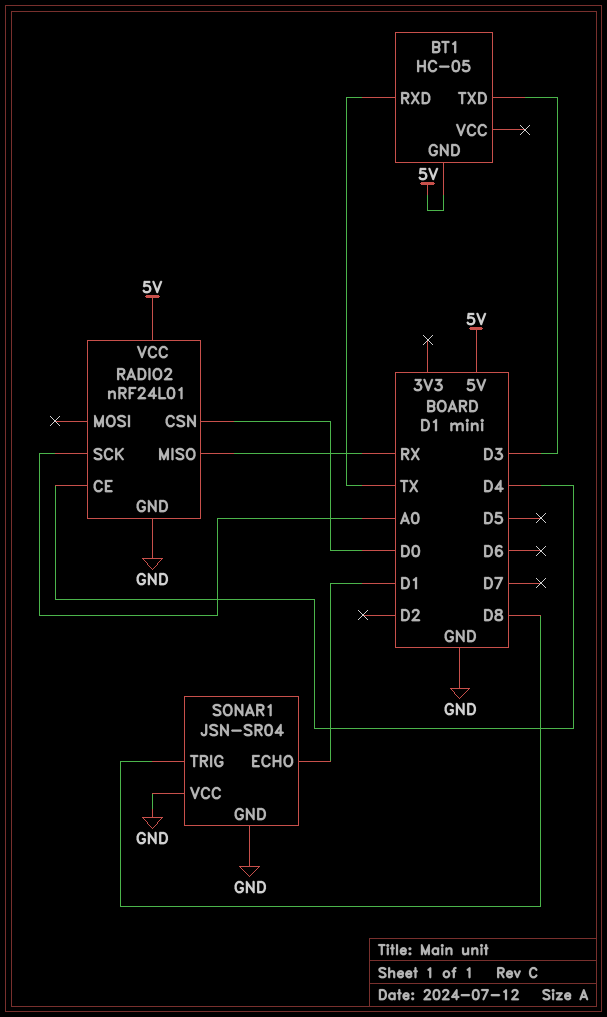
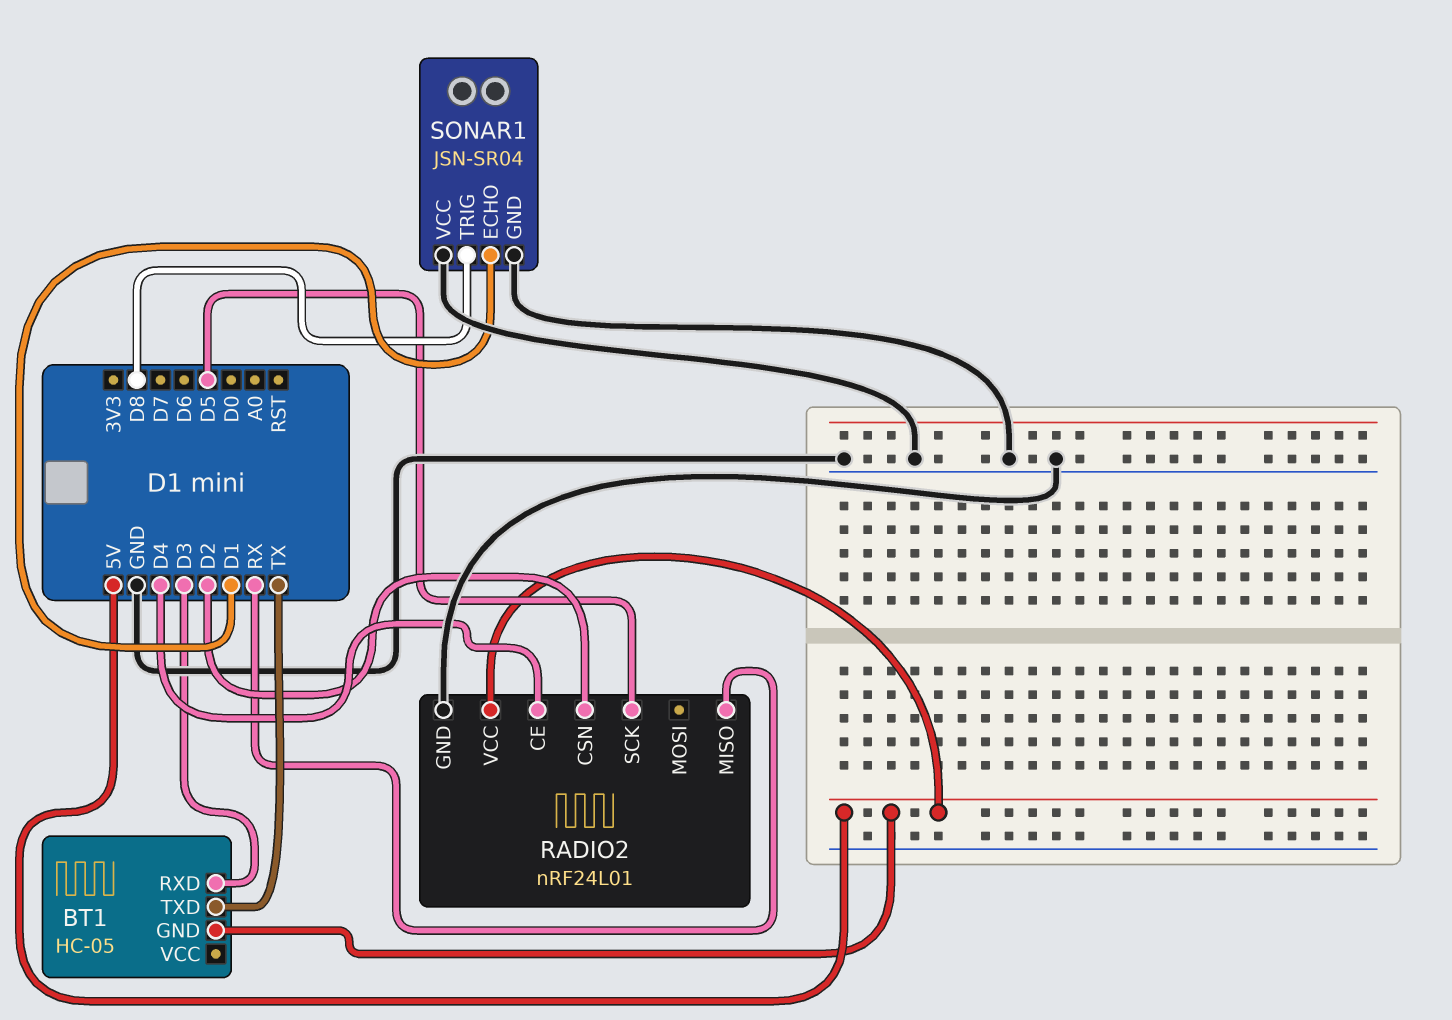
BT1 pin RXD: TX -> D3
BT1 pin TXD: D3 -> TX
RADIO2 pin CSN: D0 -> D2
RADIO2 pin SCK: A0 -> D5

